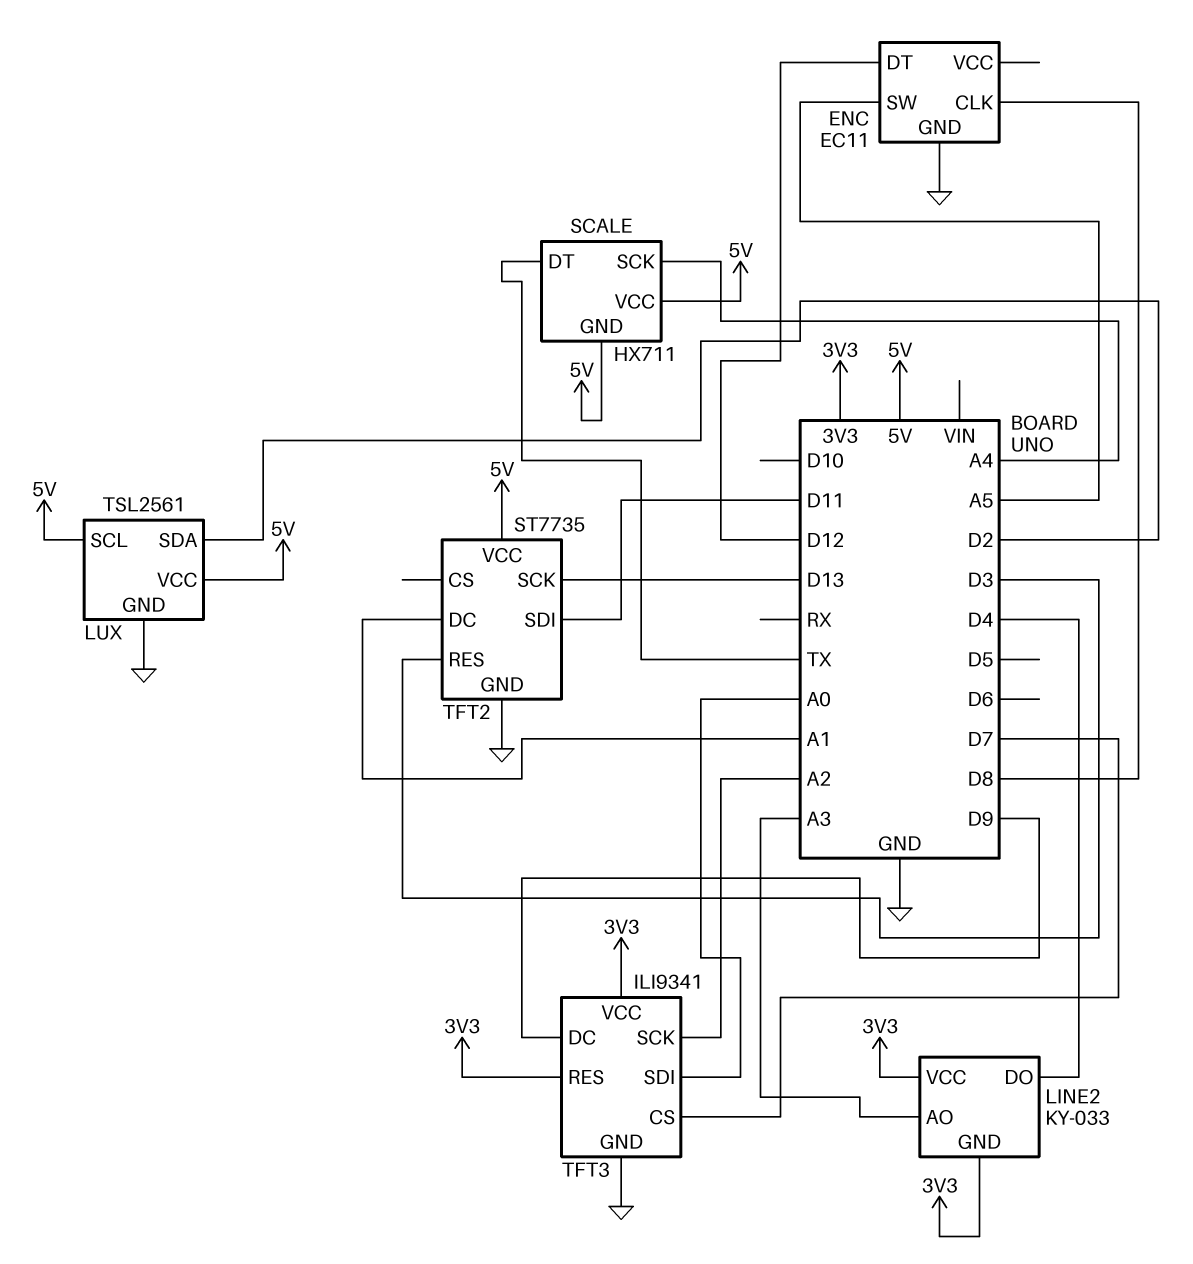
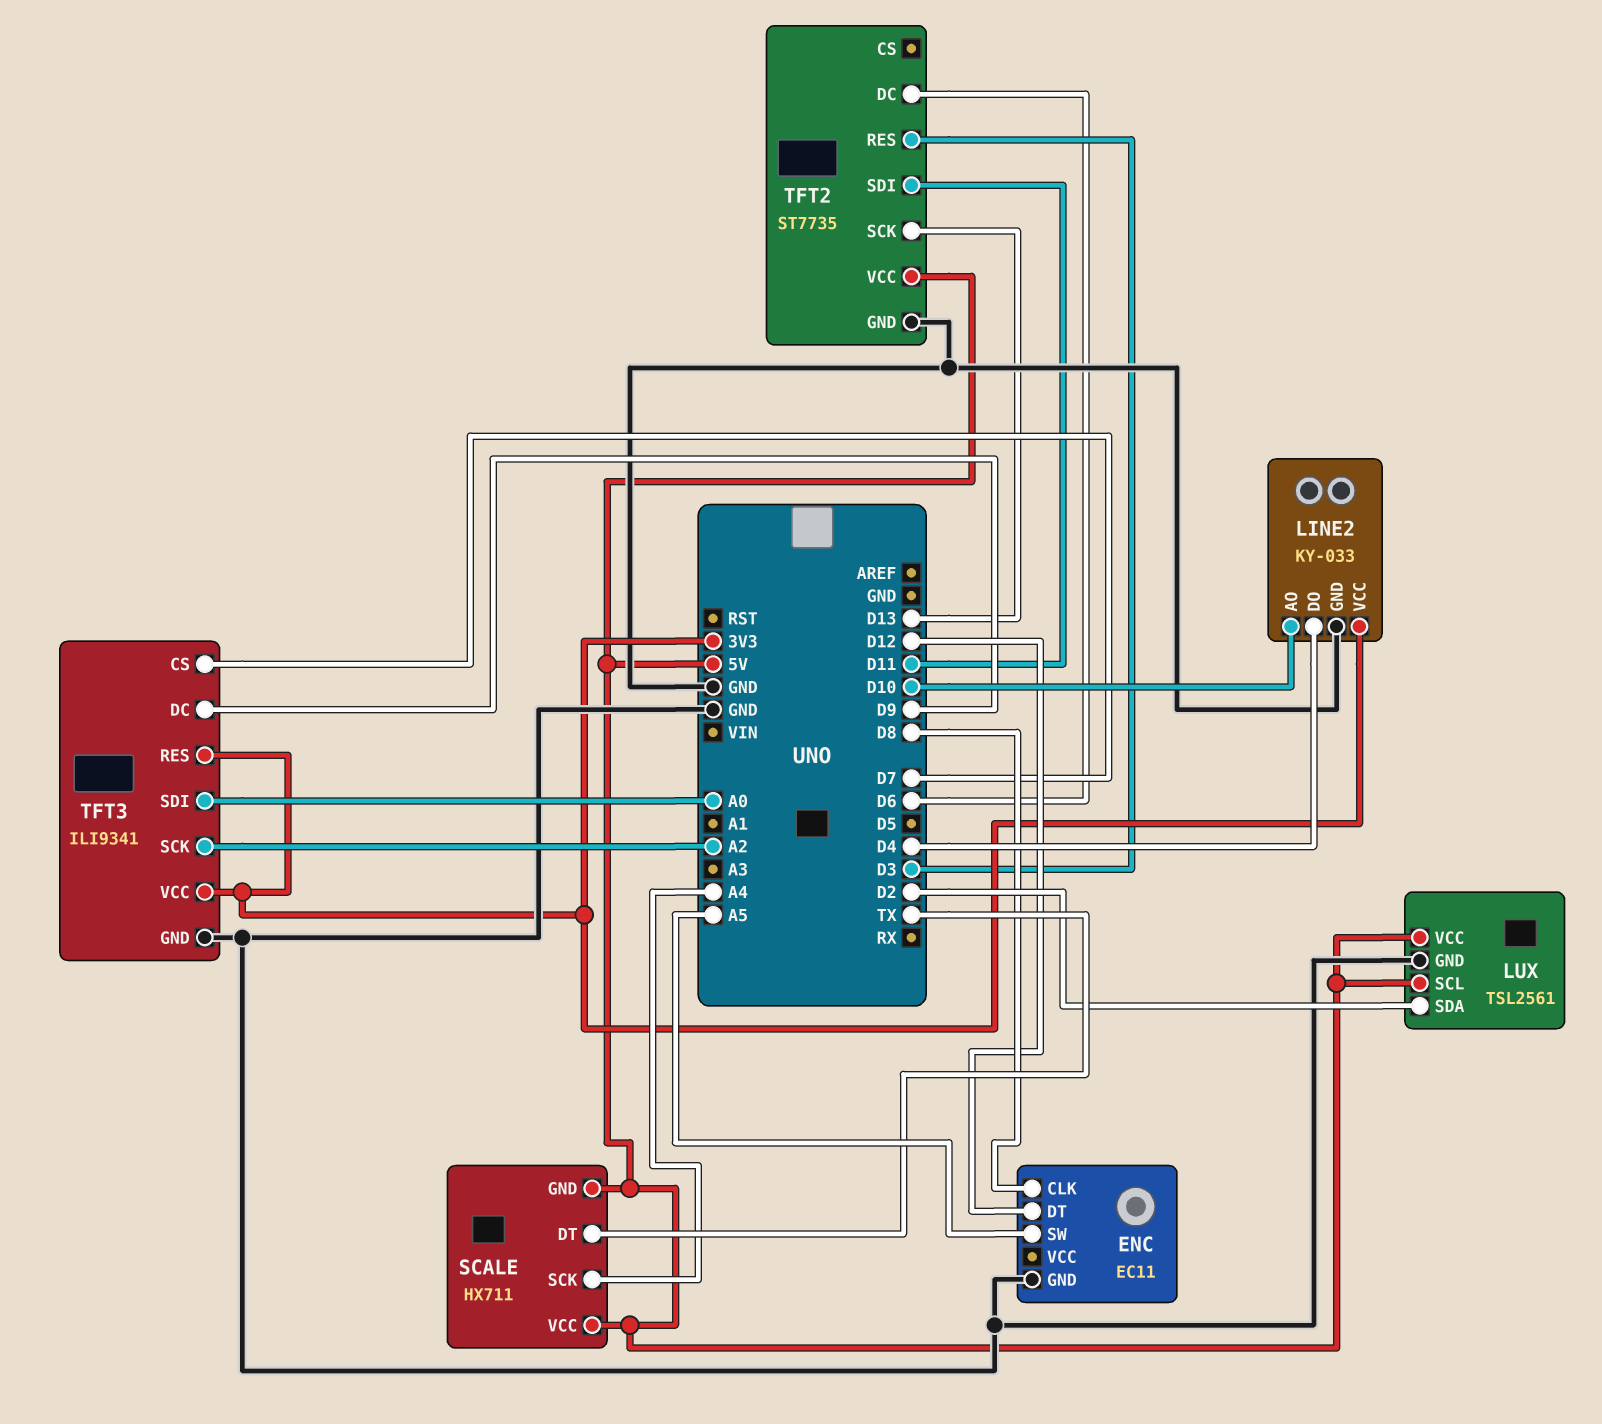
LINE2 pin AO: A3 -> D10
LINE2 pin GND: 3V3 -> GND
TFT2 pin DC: A1 -> D6

